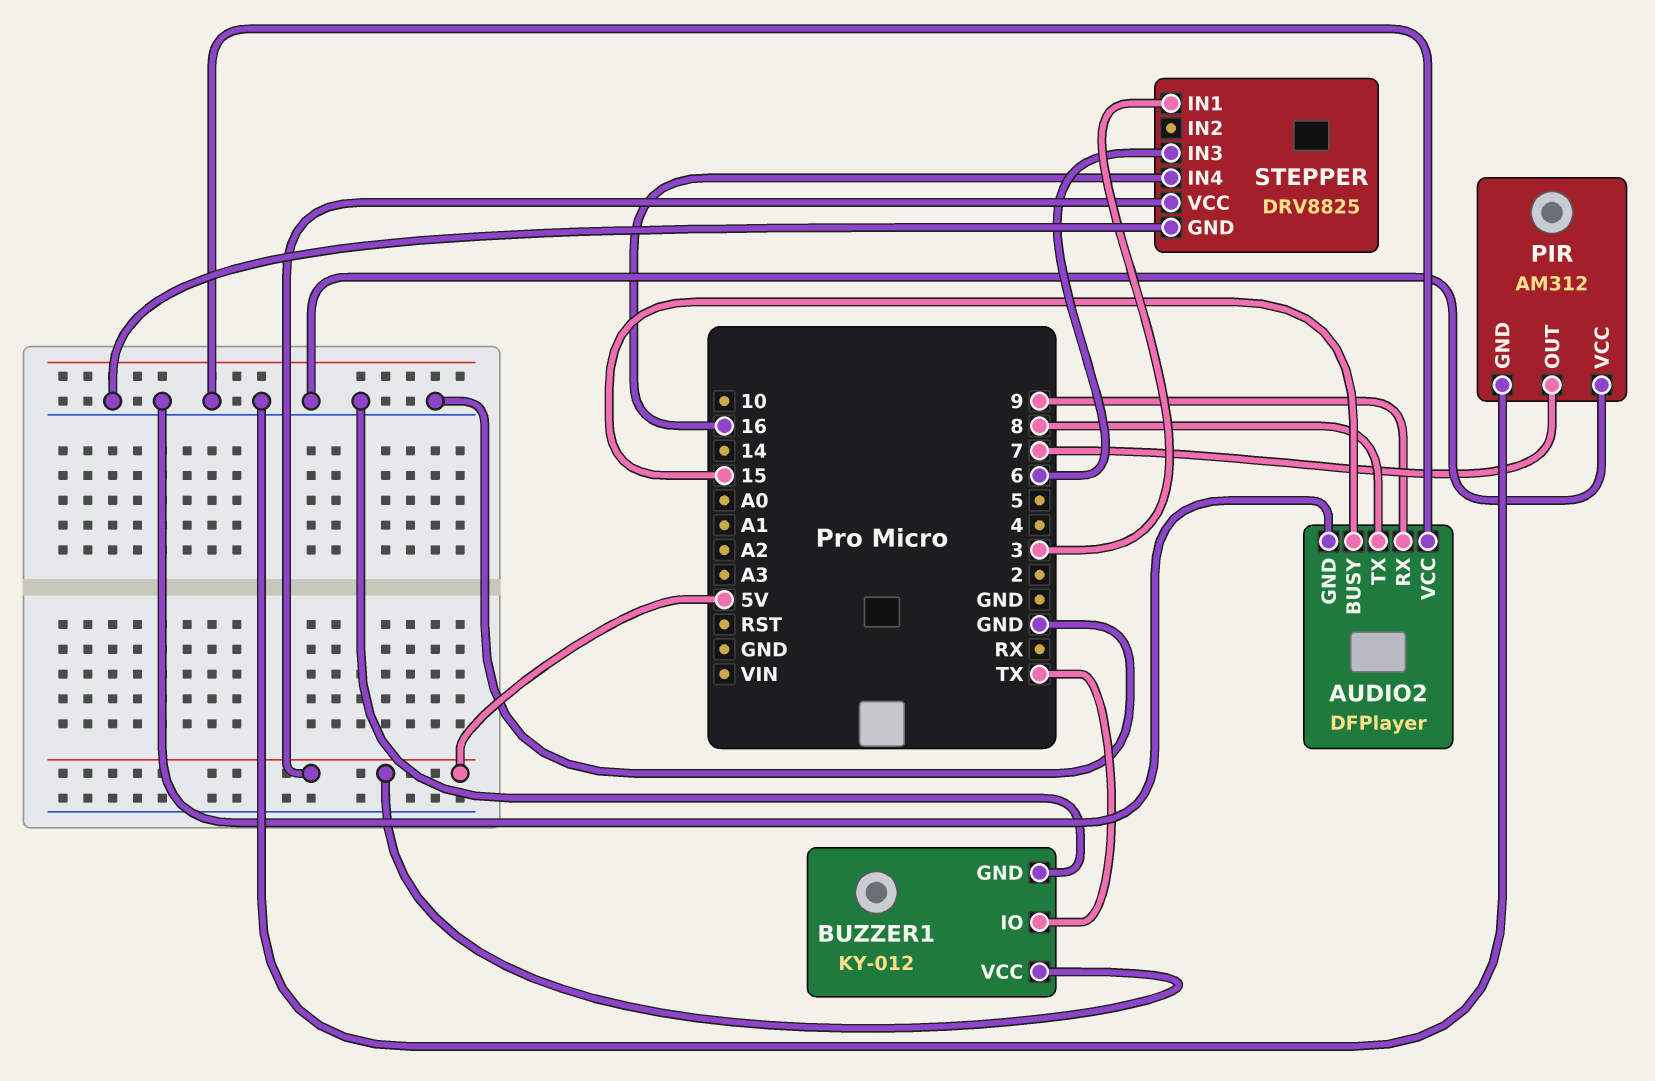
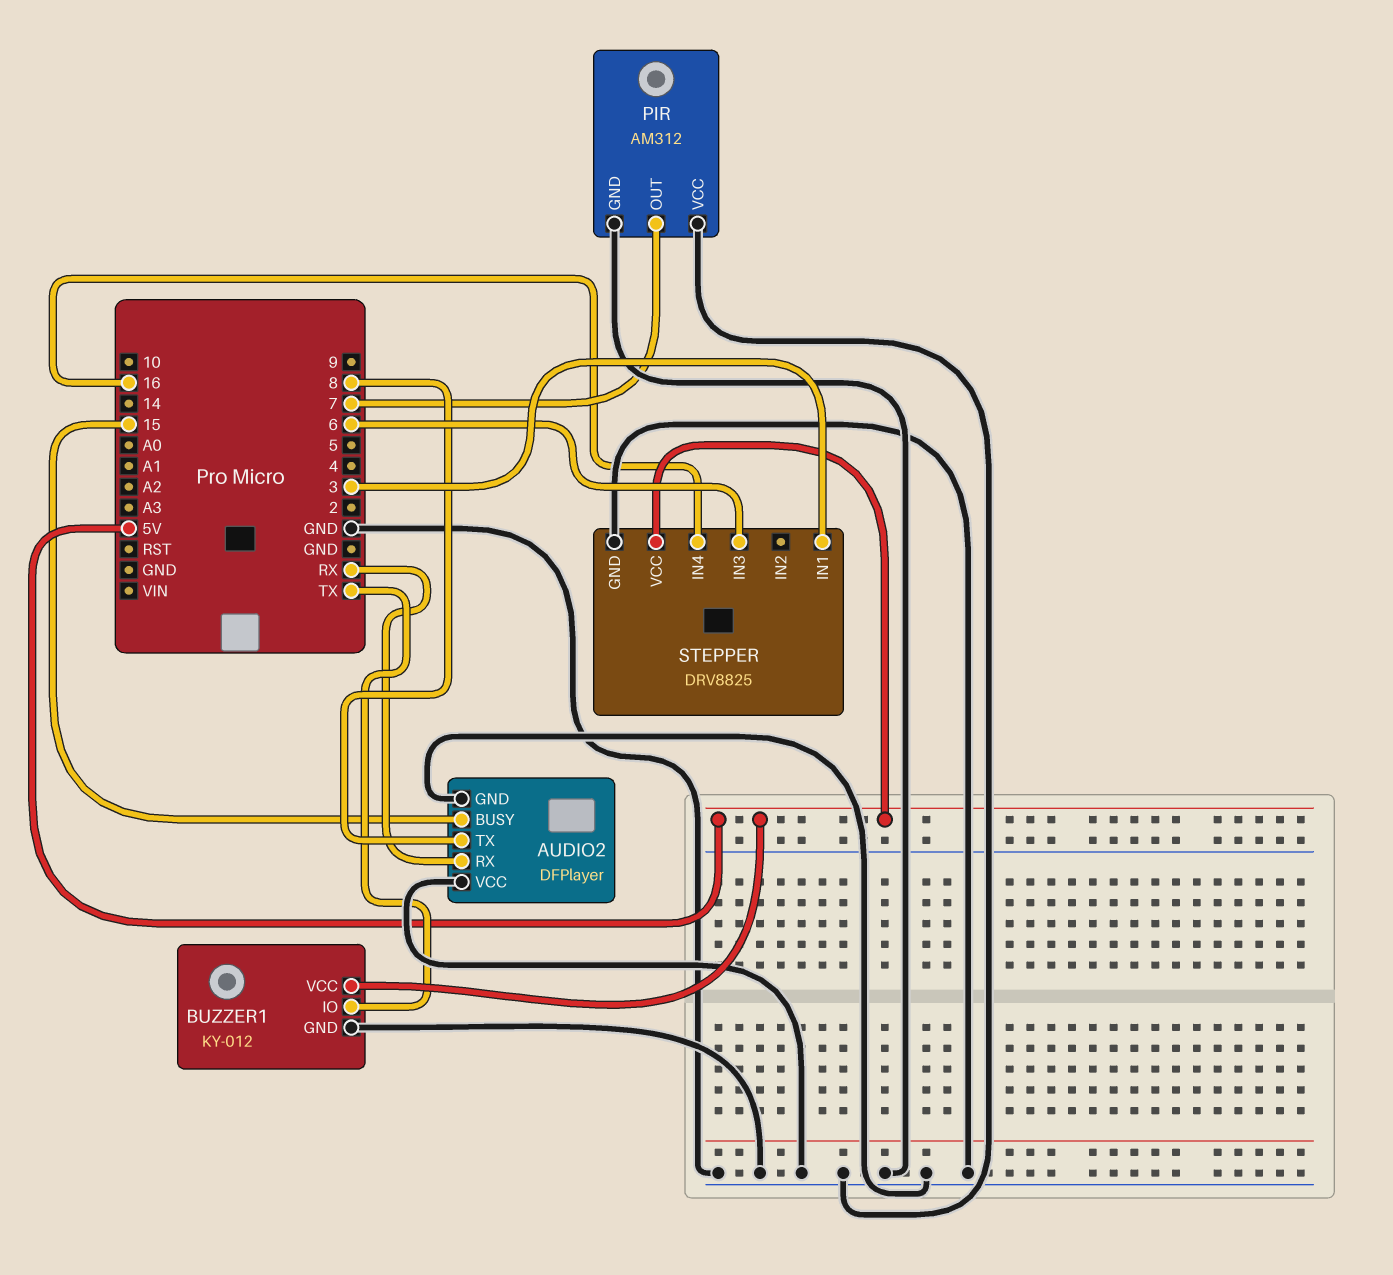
AUDIO2 pin RX: 9 -> RX

